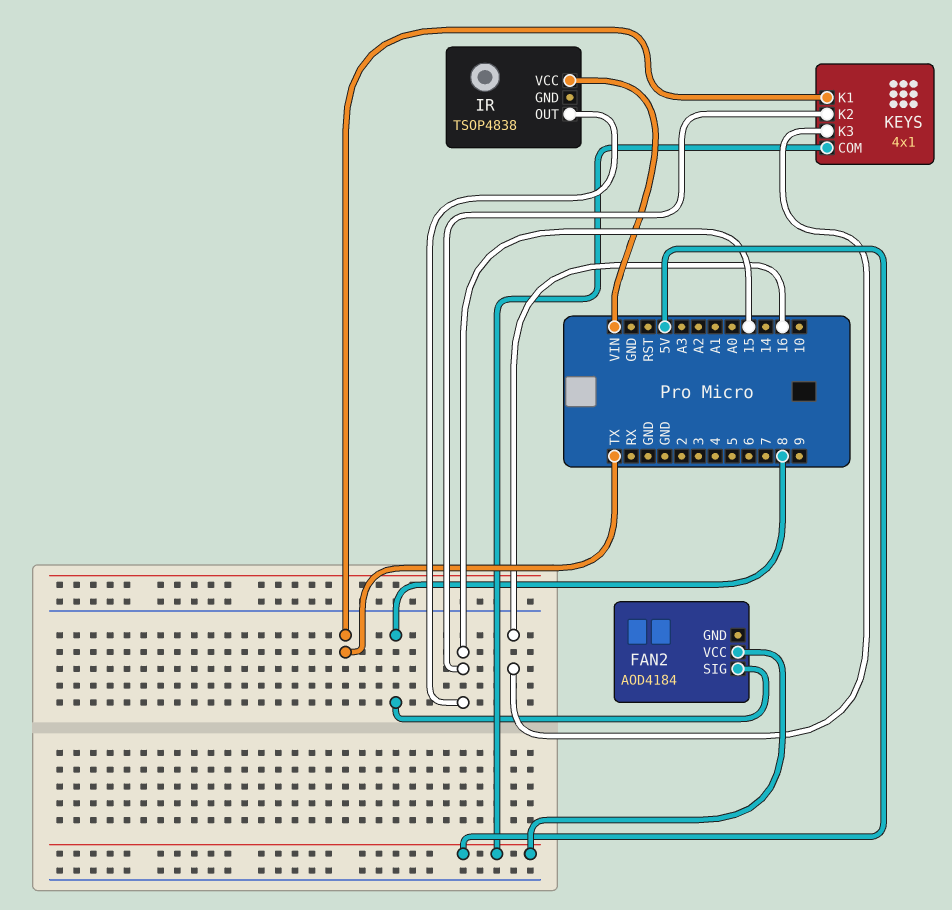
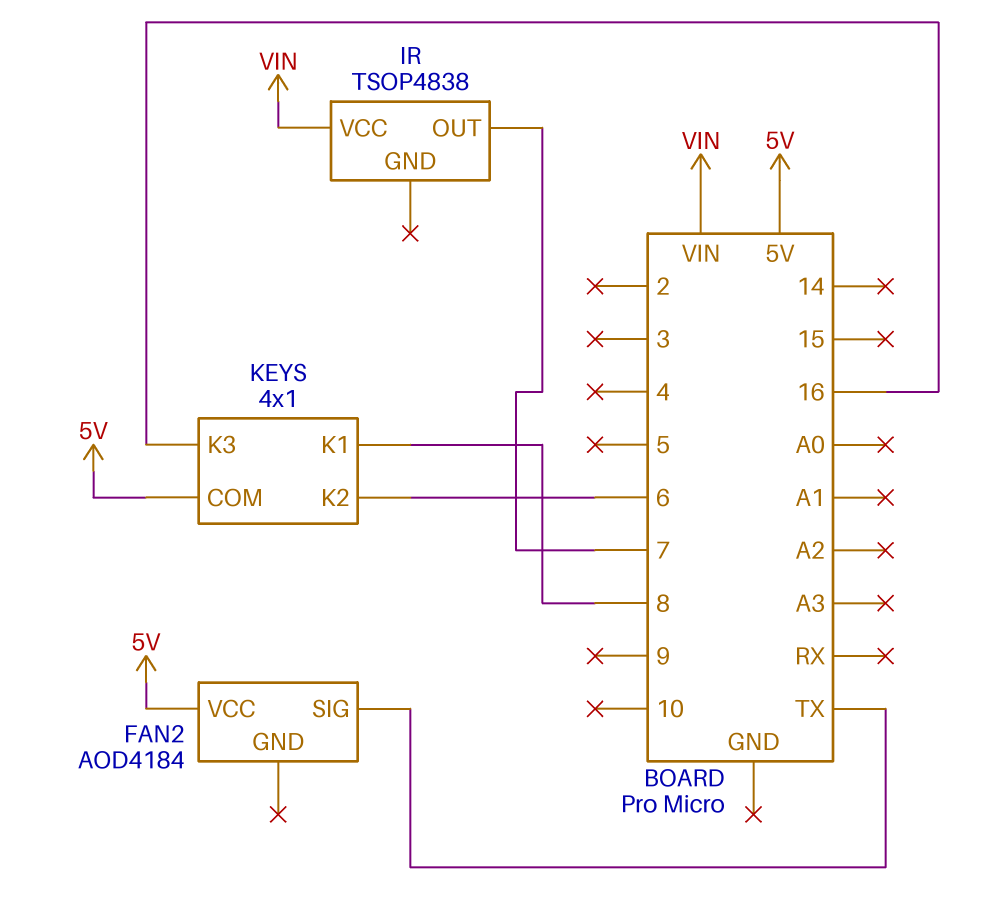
FAN2 pin SIG: 8 -> TX
IR pin OUT: 15 -> 7
KEYS pin K1: TX -> 8
KEYS pin K2: 15 -> 6

